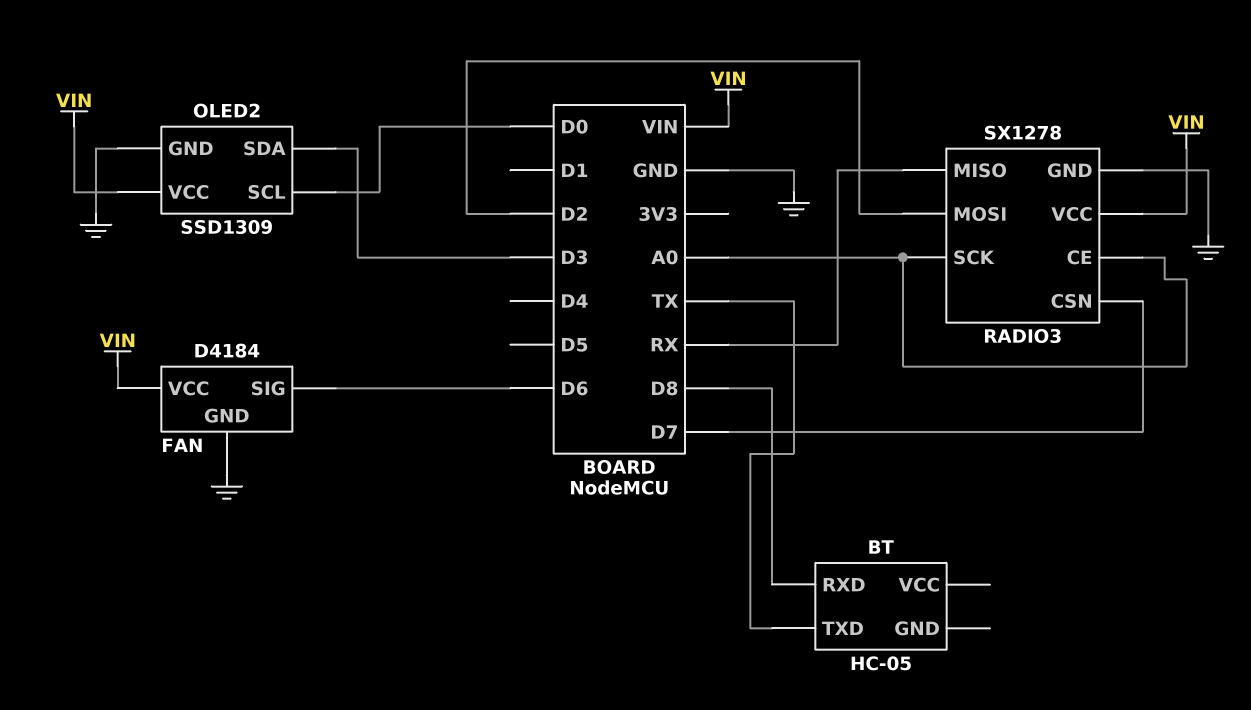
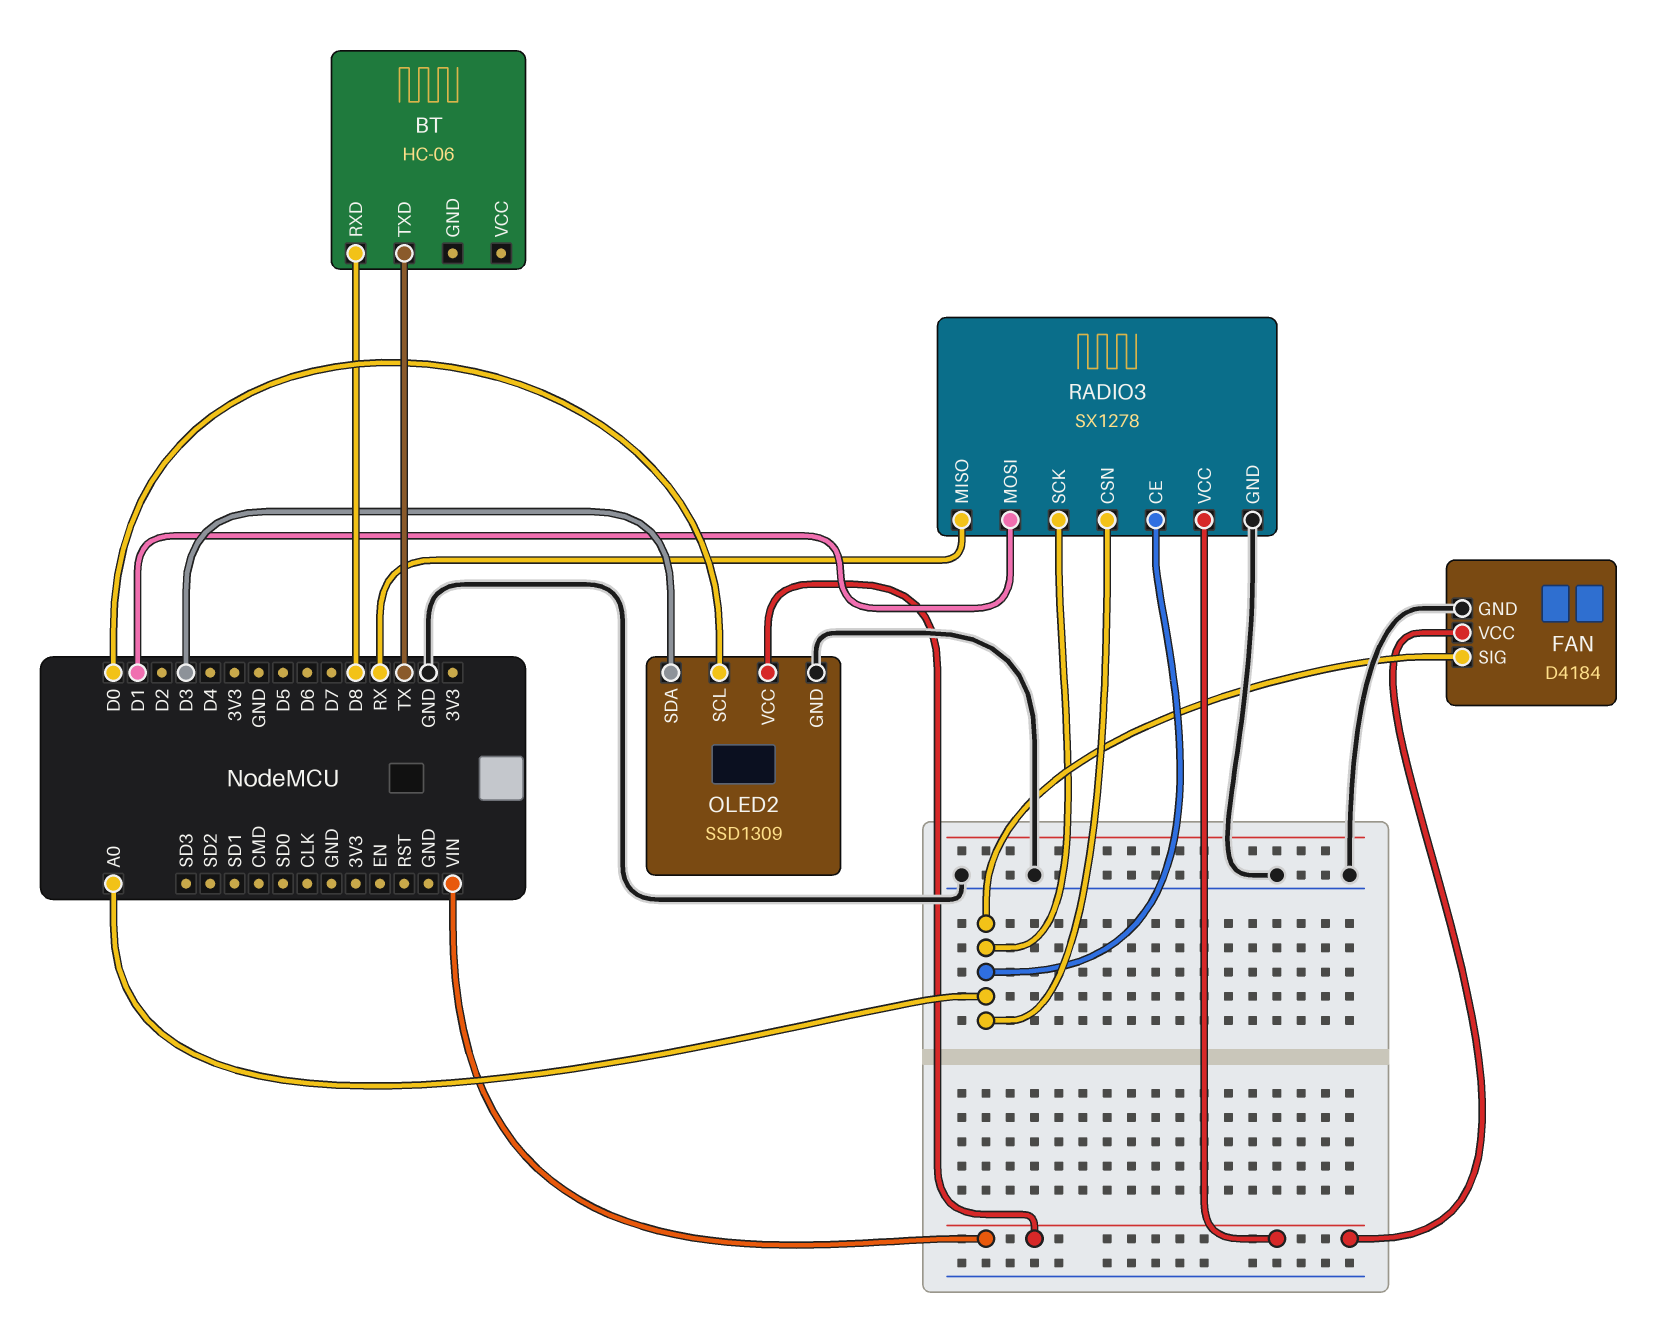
BT: HC-05 -> HC-06
FAN pin SIG: D6 -> A0
RADIO3 pin CSN: D7 -> A0
RADIO3 pin MOSI: D2 -> D1

